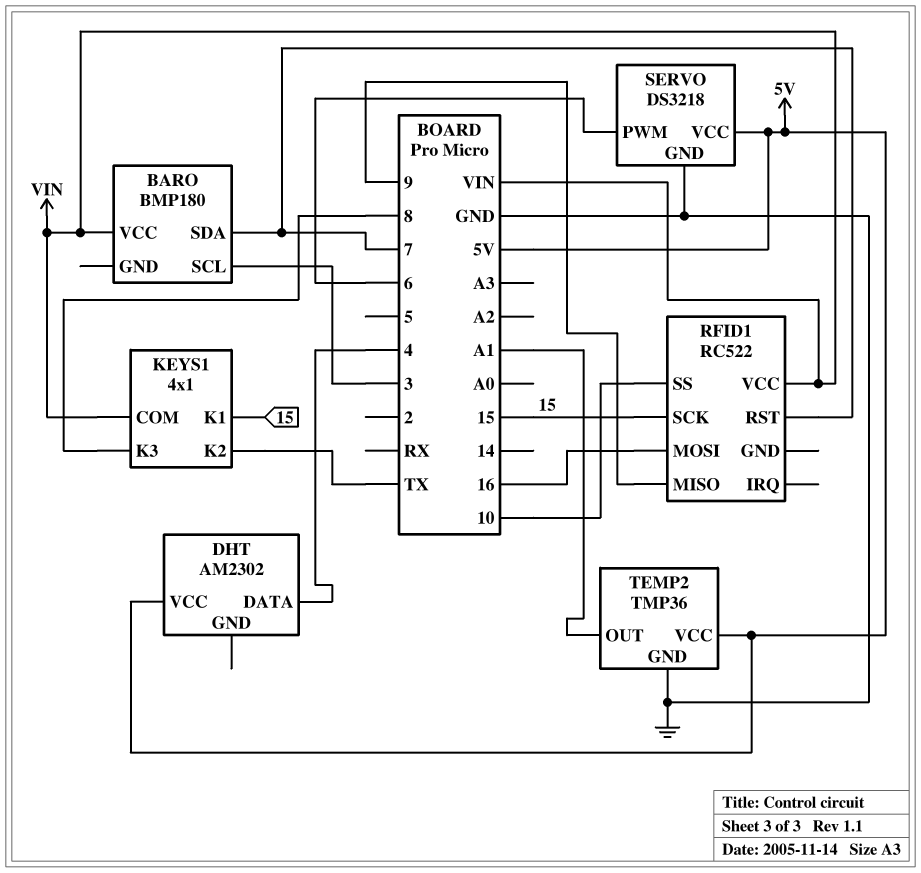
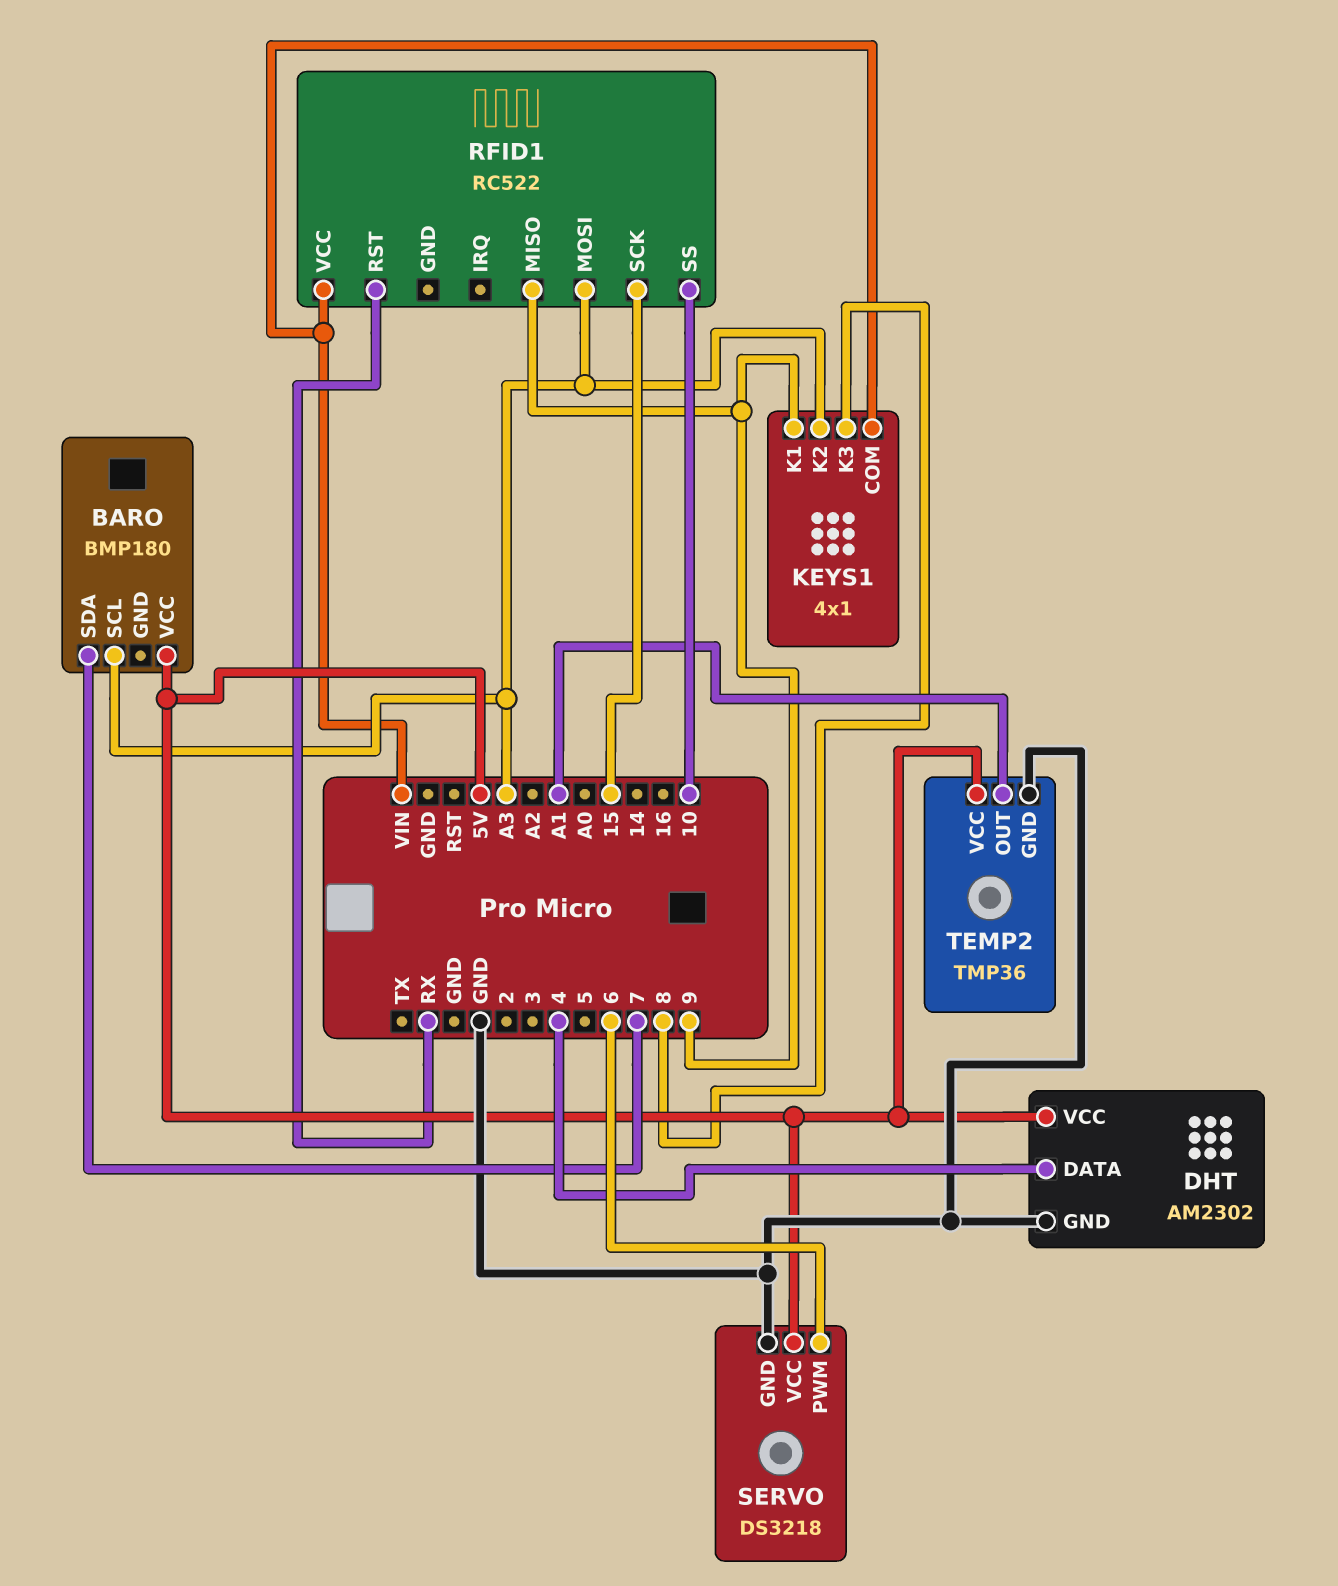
BARO pin SCL: 3 -> A3
BARO pin VCC: VIN -> 5V
DHT pin GND: none -> GND
KEYS1 pin K1: 15 -> 9
KEYS1 pin K2: TX -> A3
RFID1 pin MOSI: 16 -> A3
RFID1 pin RST: 7 -> RX

